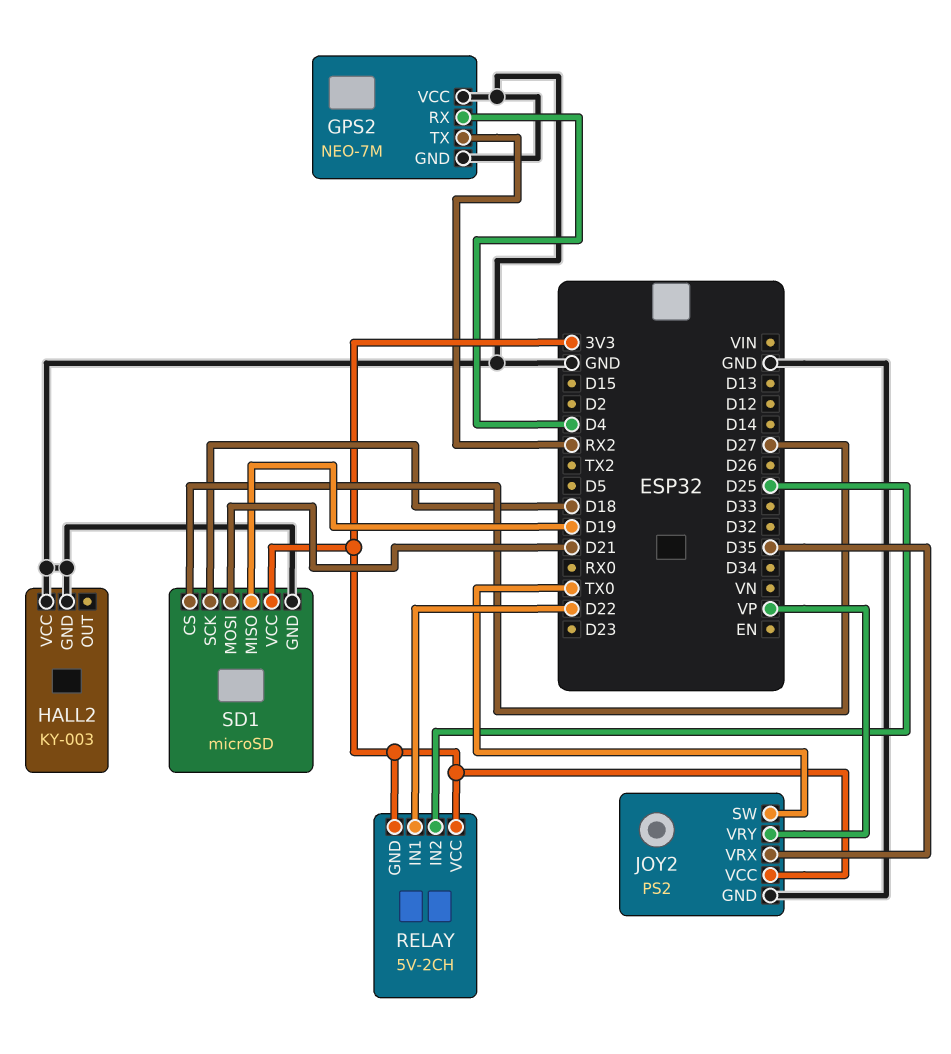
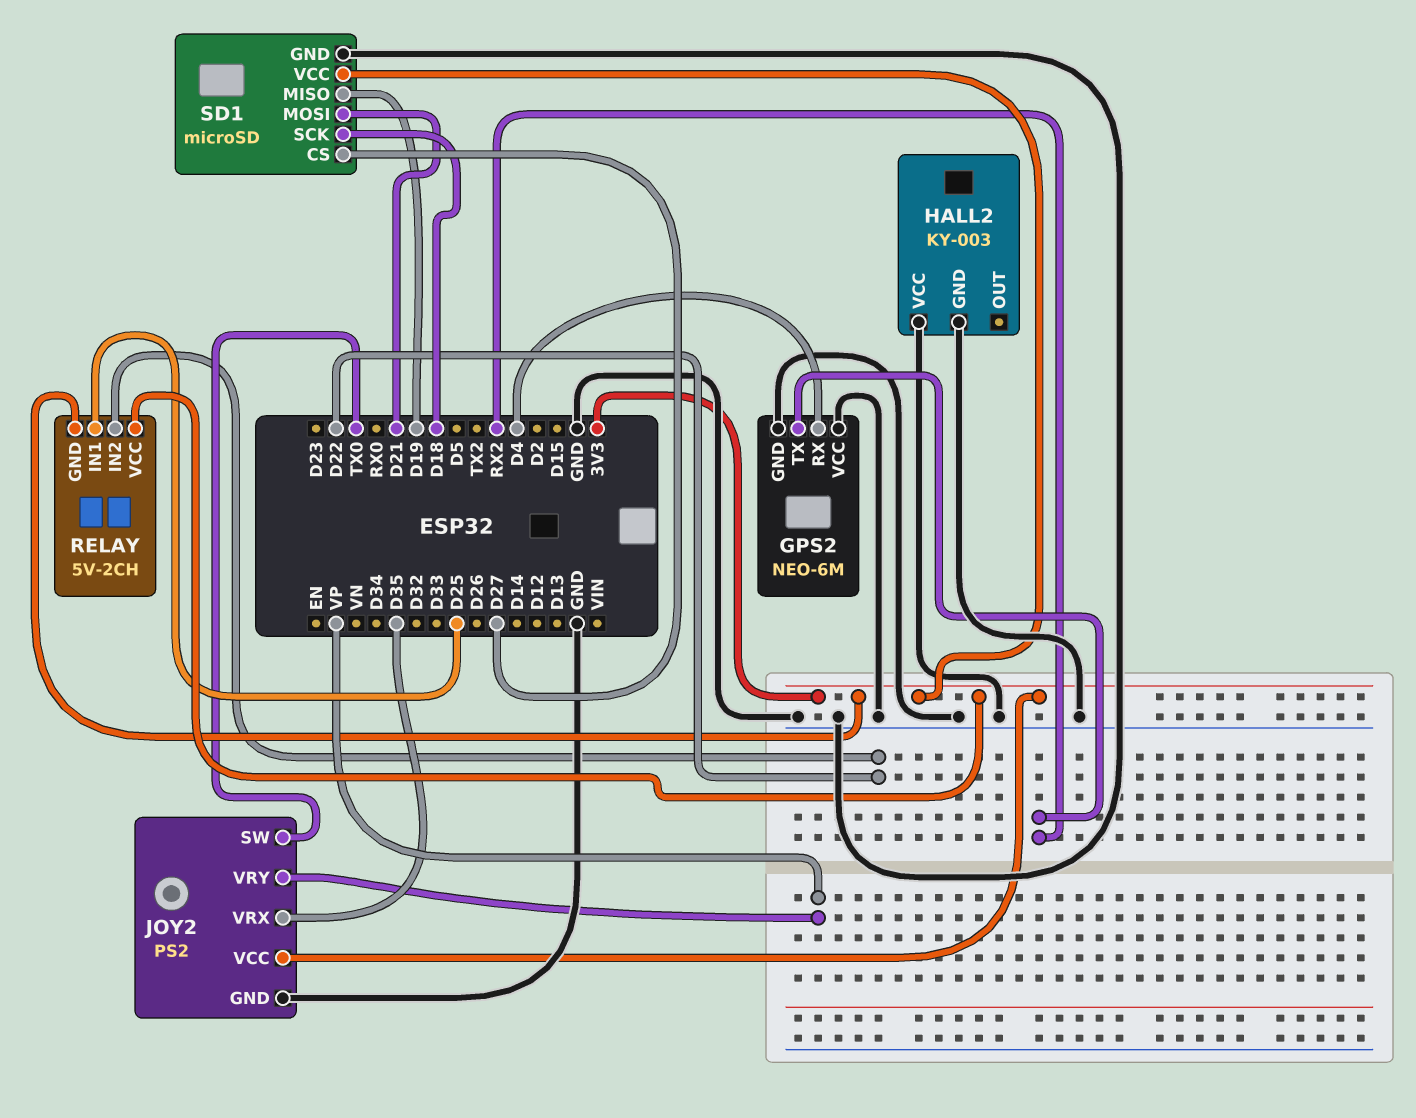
GPS2: NEO-7M -> NEO-6M
RELAY pin IN1: D22 -> D25
RELAY pin IN2: D25 -> D22

